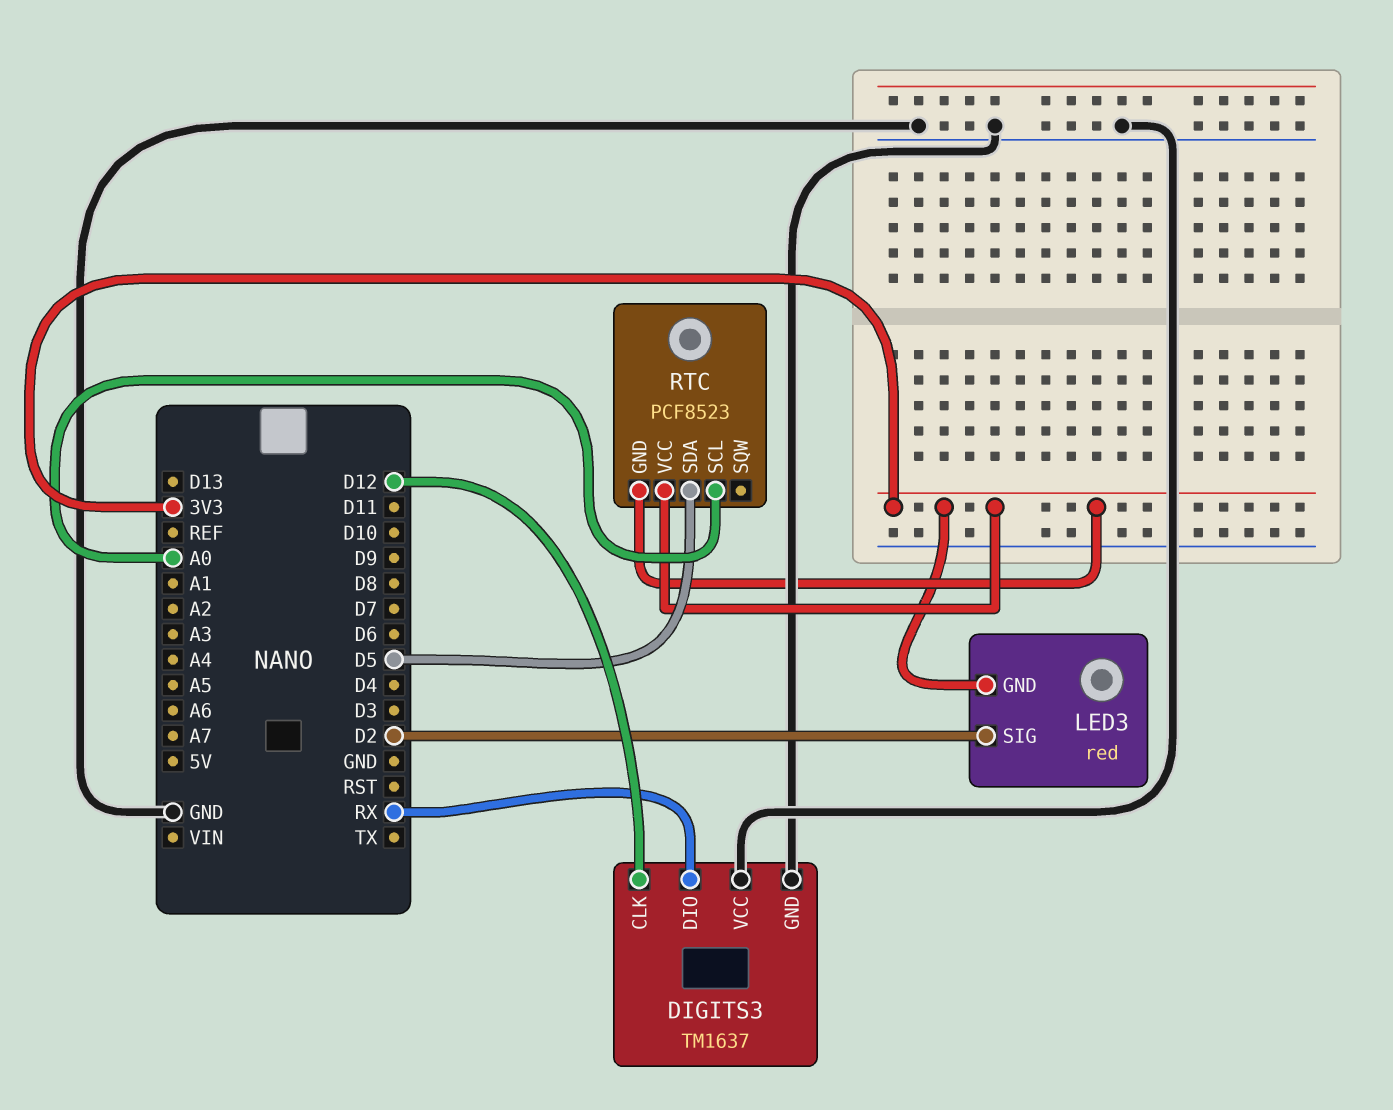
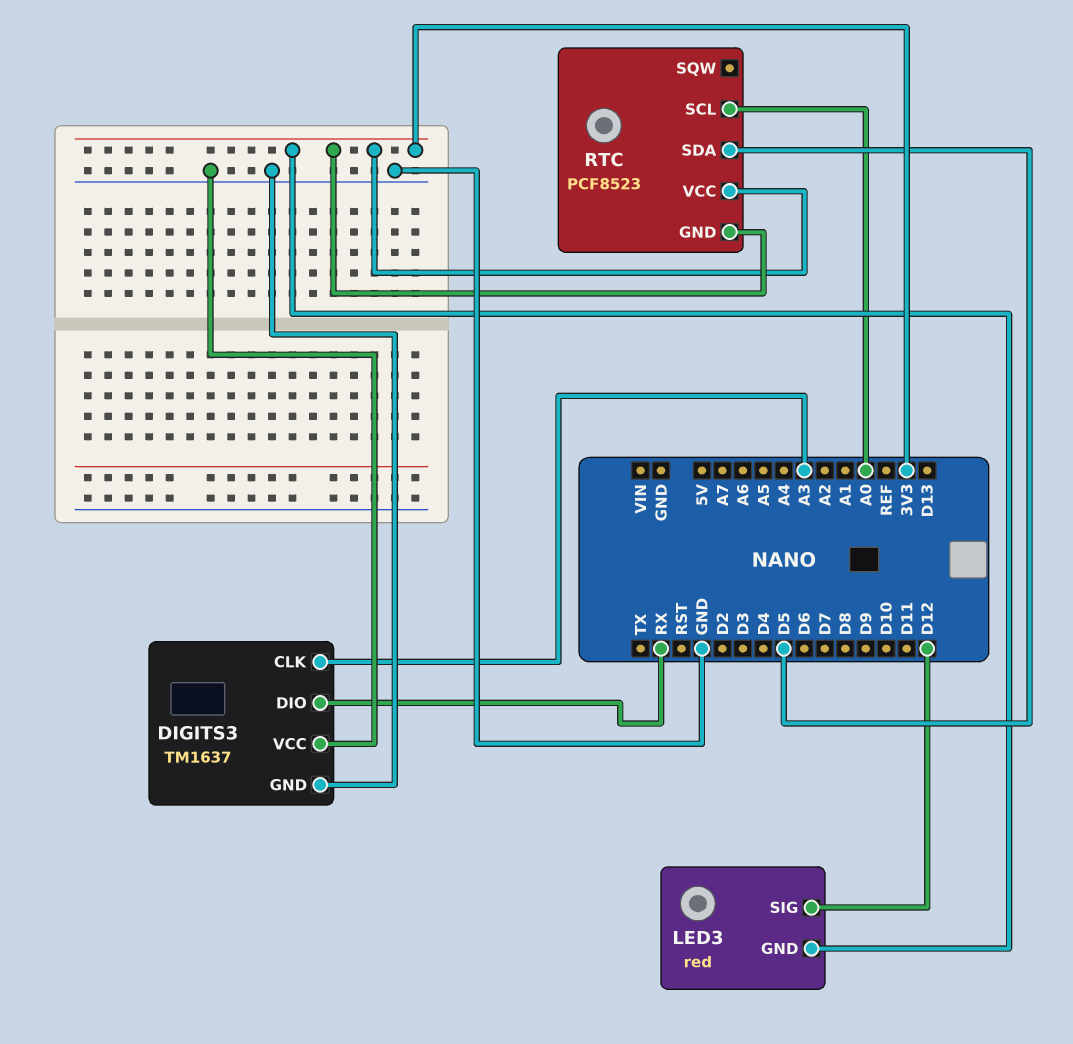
DIGITS3 pin CLK: D12 -> A3
LED3 pin SIG: D2 -> D12

